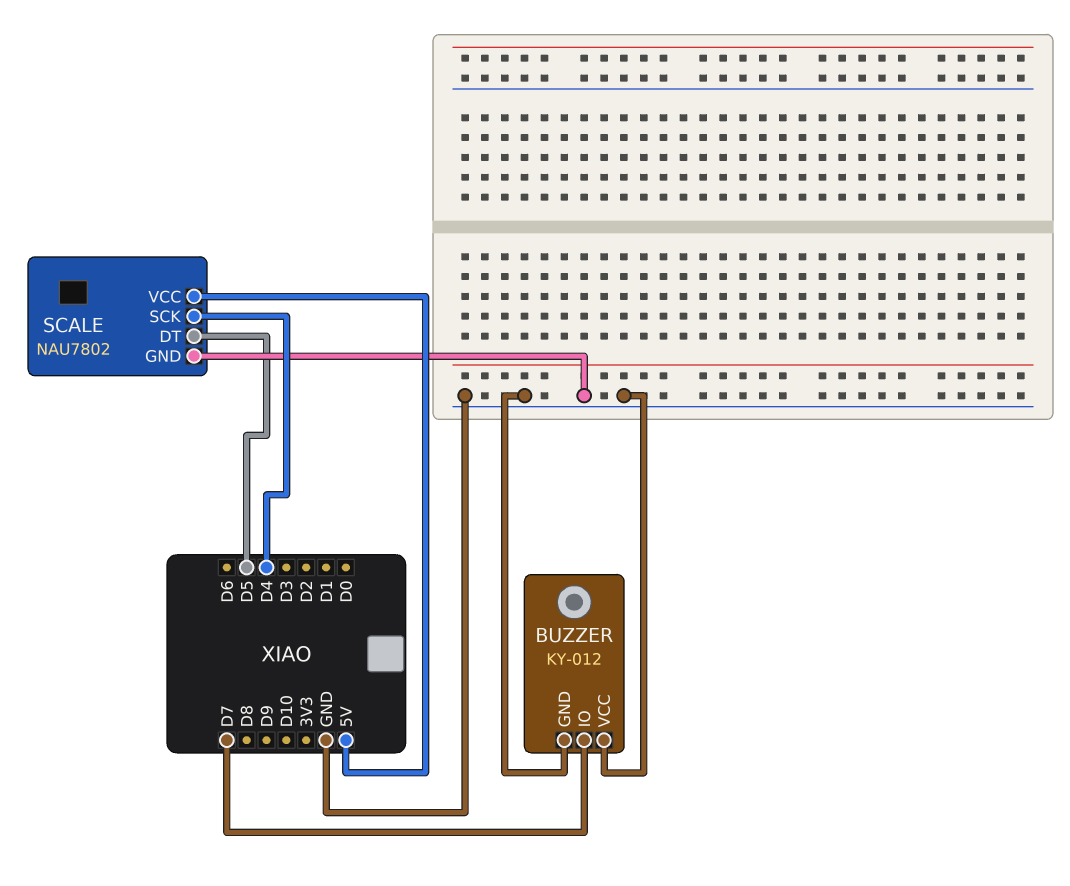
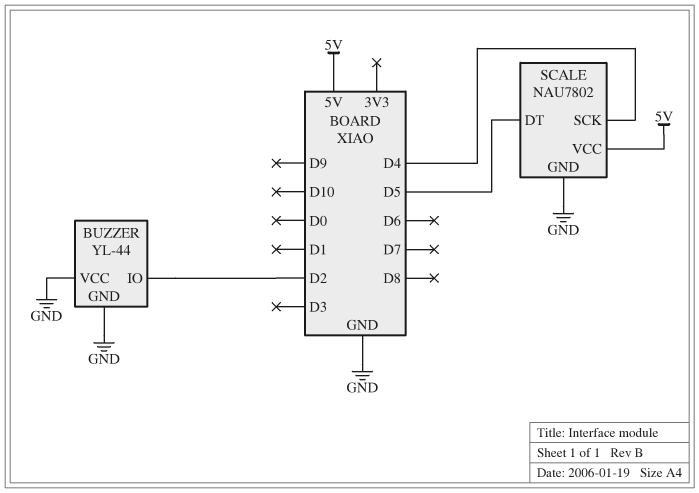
BUZZER: KY-012 -> YL-44
BUZZER pin IO: D7 -> D2

